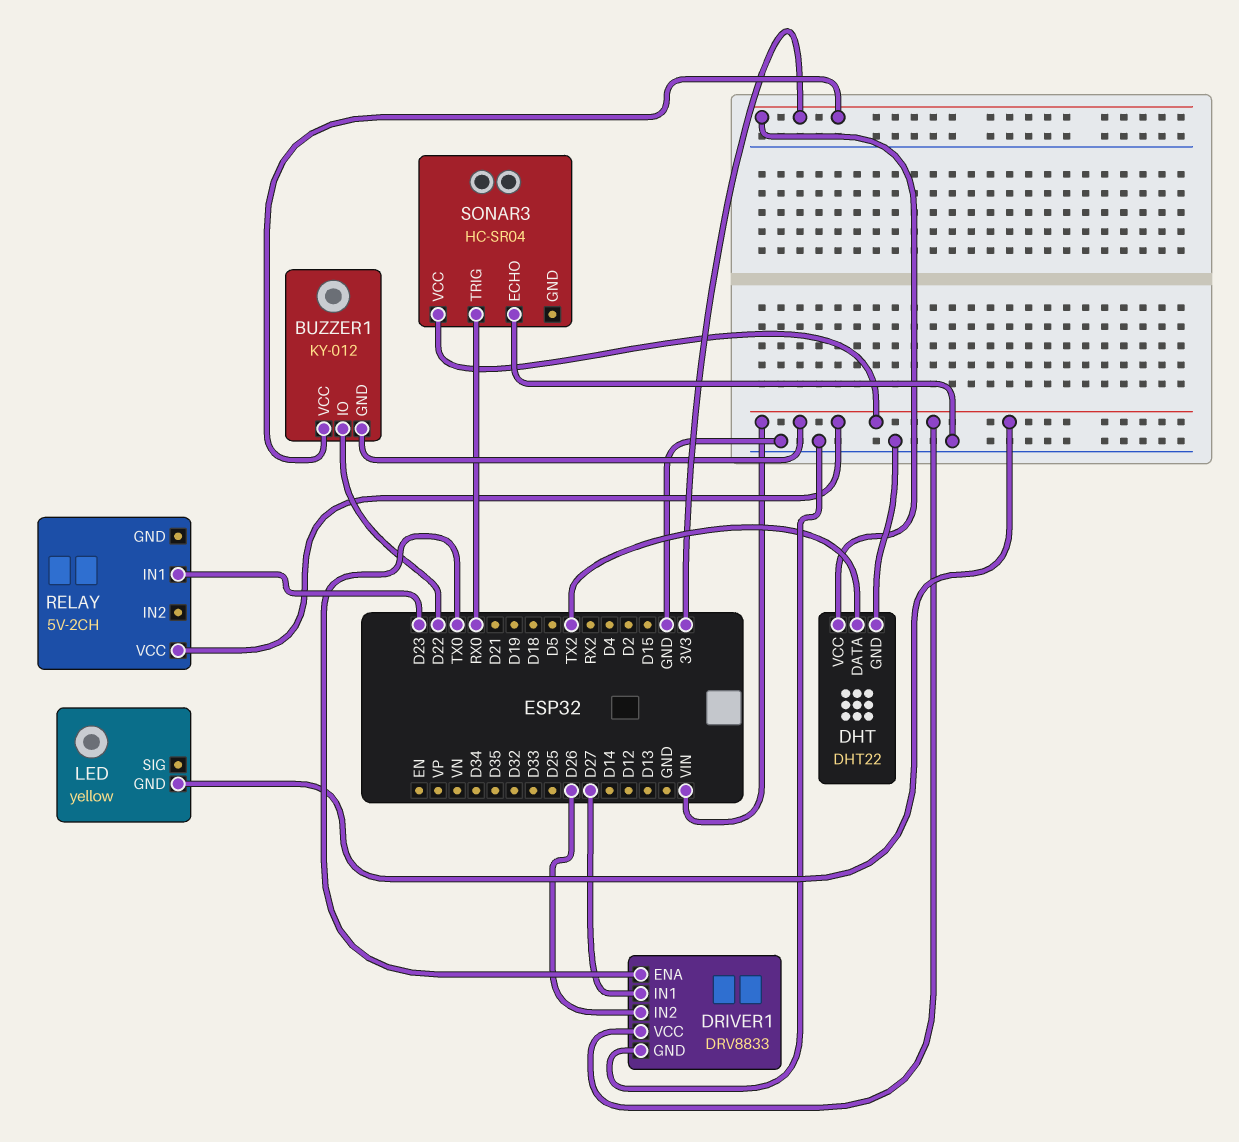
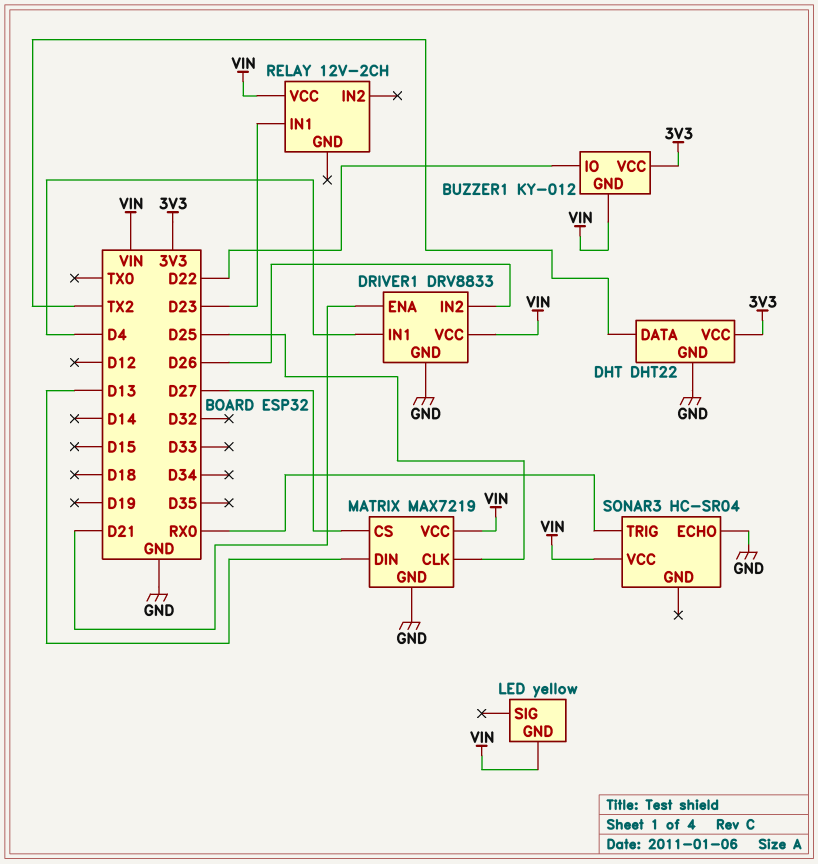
DRIVER1 pin ENA: TX0 -> D21
DRIVER1 pin IN1: D27 -> D4
MATRIX: none -> MAX7219
MATRIX pin CLK: none -> D25
MATRIX pin CS: none -> D27
MATRIX pin DIN: none -> D13
MATRIX pin GND: none -> GND
MATRIX pin VCC: none -> VIN
RELAY: 5V-2CH -> 12V-2CH

